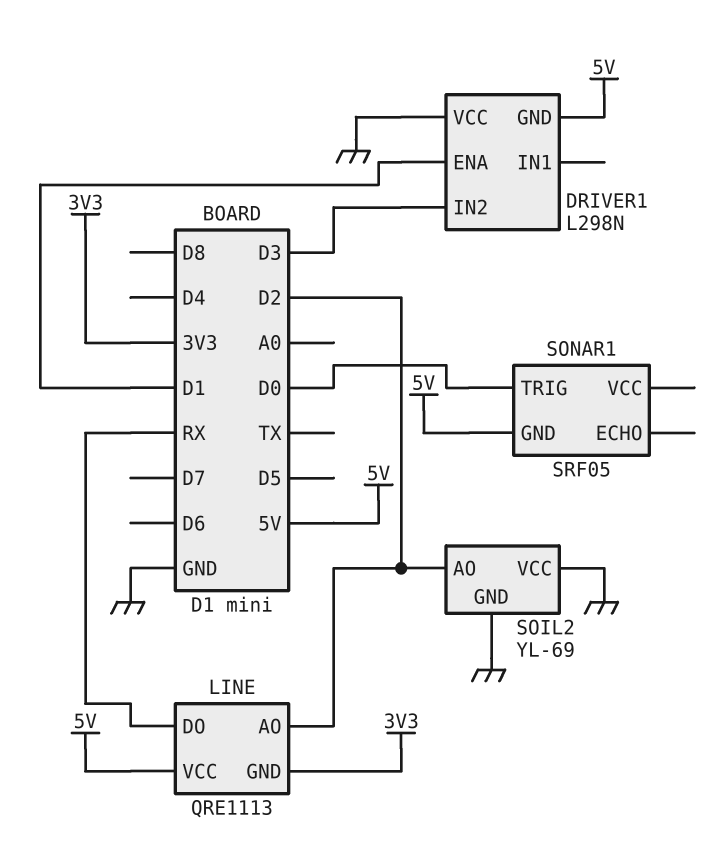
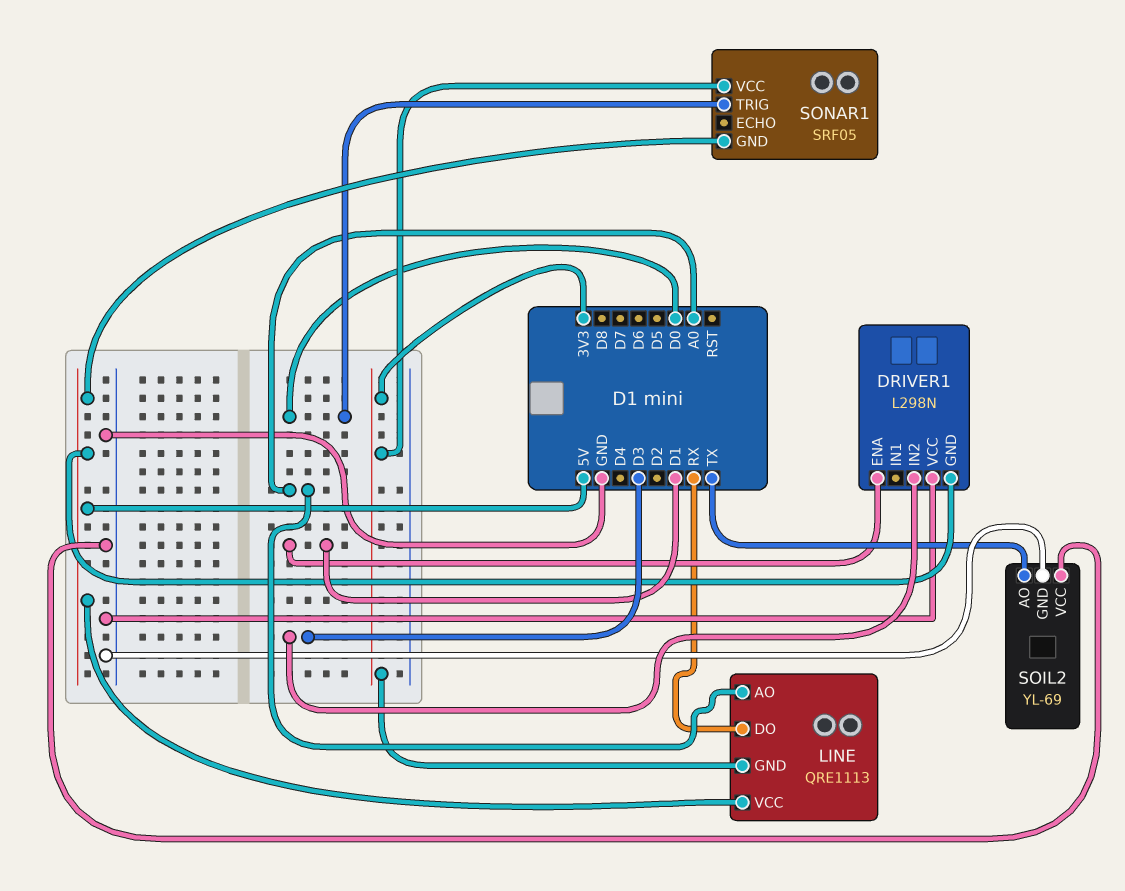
LINE pin AO: D2 -> A0
SOIL2 pin AO: D2 -> TX
SONAR1 pin VCC: none -> 3V3

